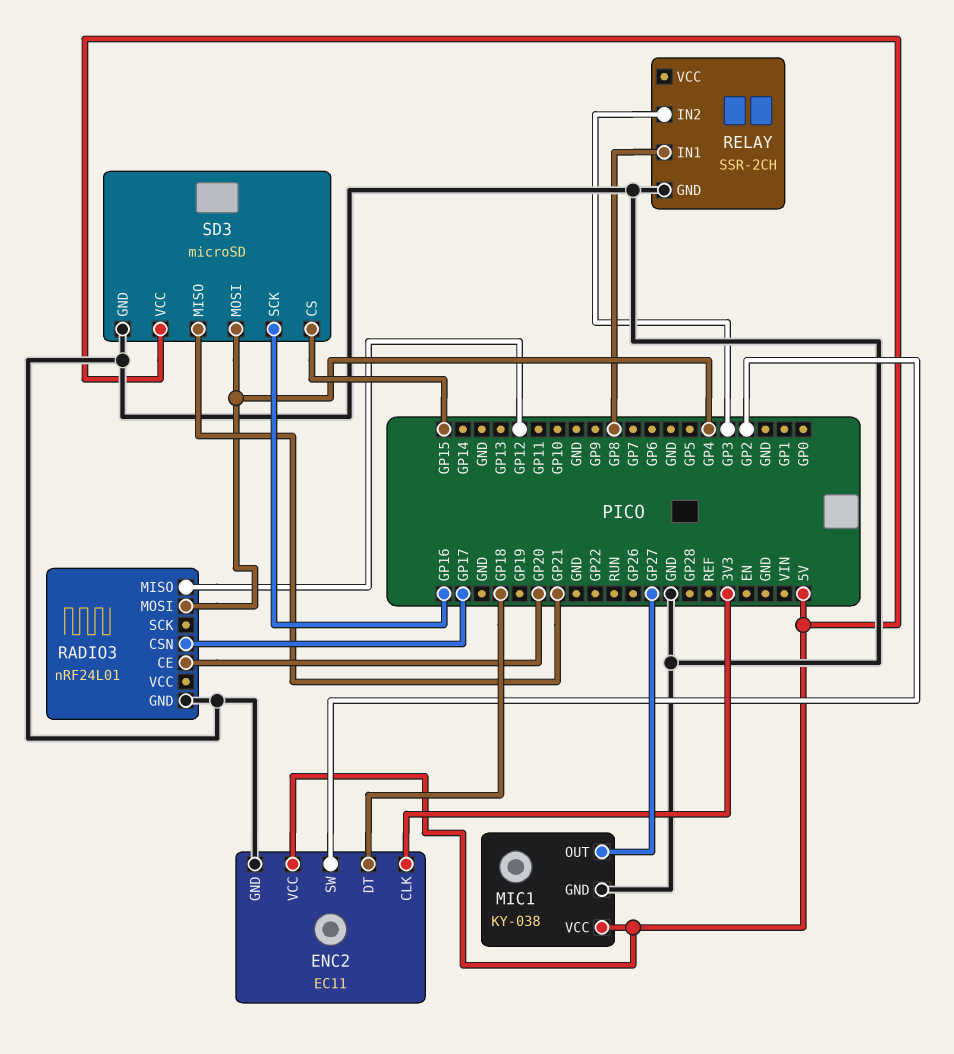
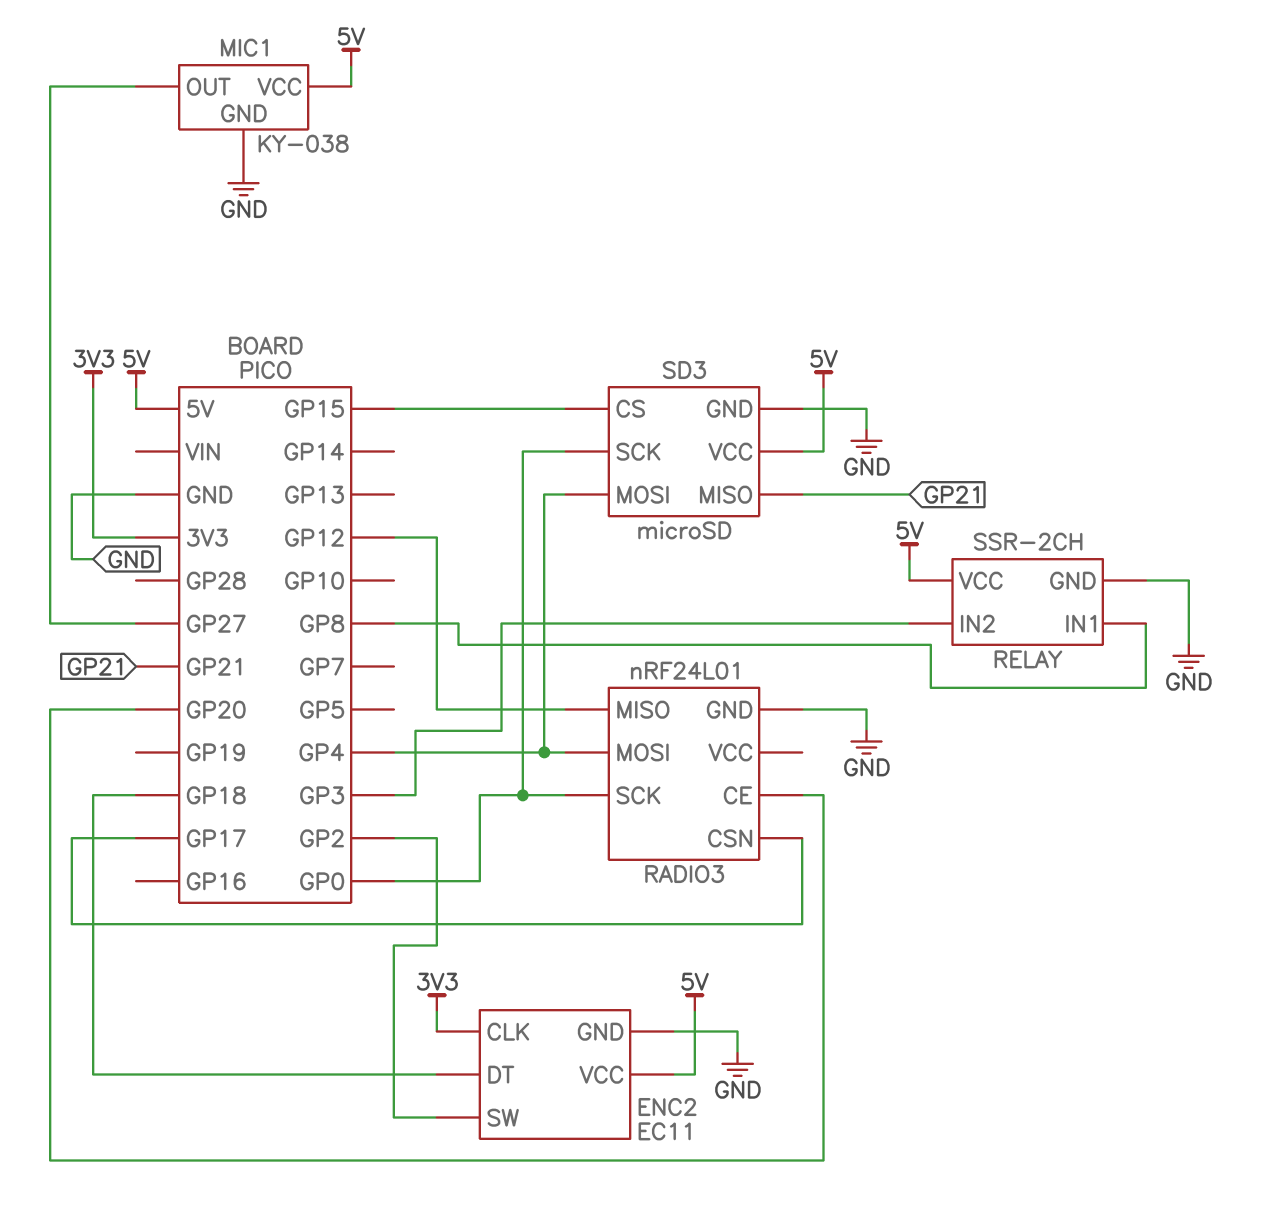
RADIO3 pin SCK: none -> GP0
RELAY pin VCC: none -> 5V
SD3 pin SCK: GP16 -> GP0

